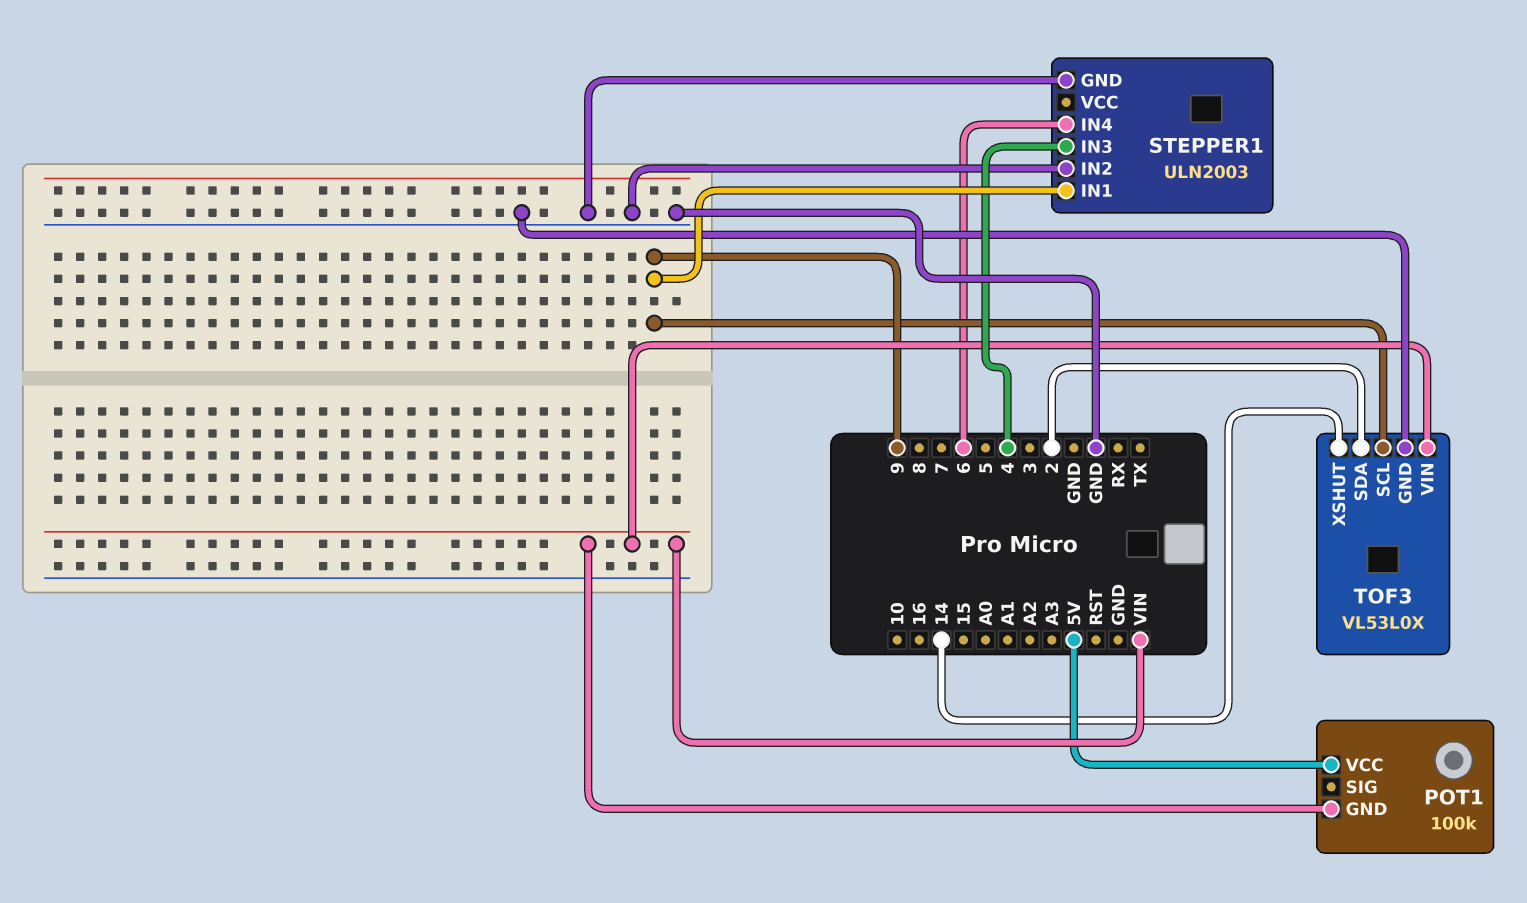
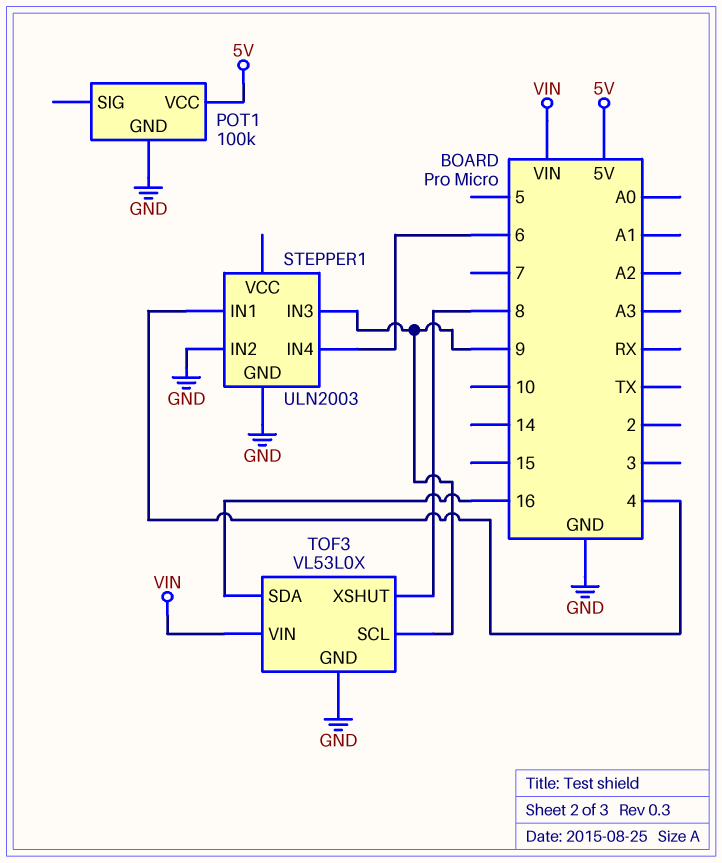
POT1 pin GND: VIN -> GND
STEPPER1 pin IN1: 9 -> 4
STEPPER1 pin IN3: 4 -> 9
TOF3 pin SDA: 2 -> 16
TOF3 pin XSHUT: 14 -> 8

